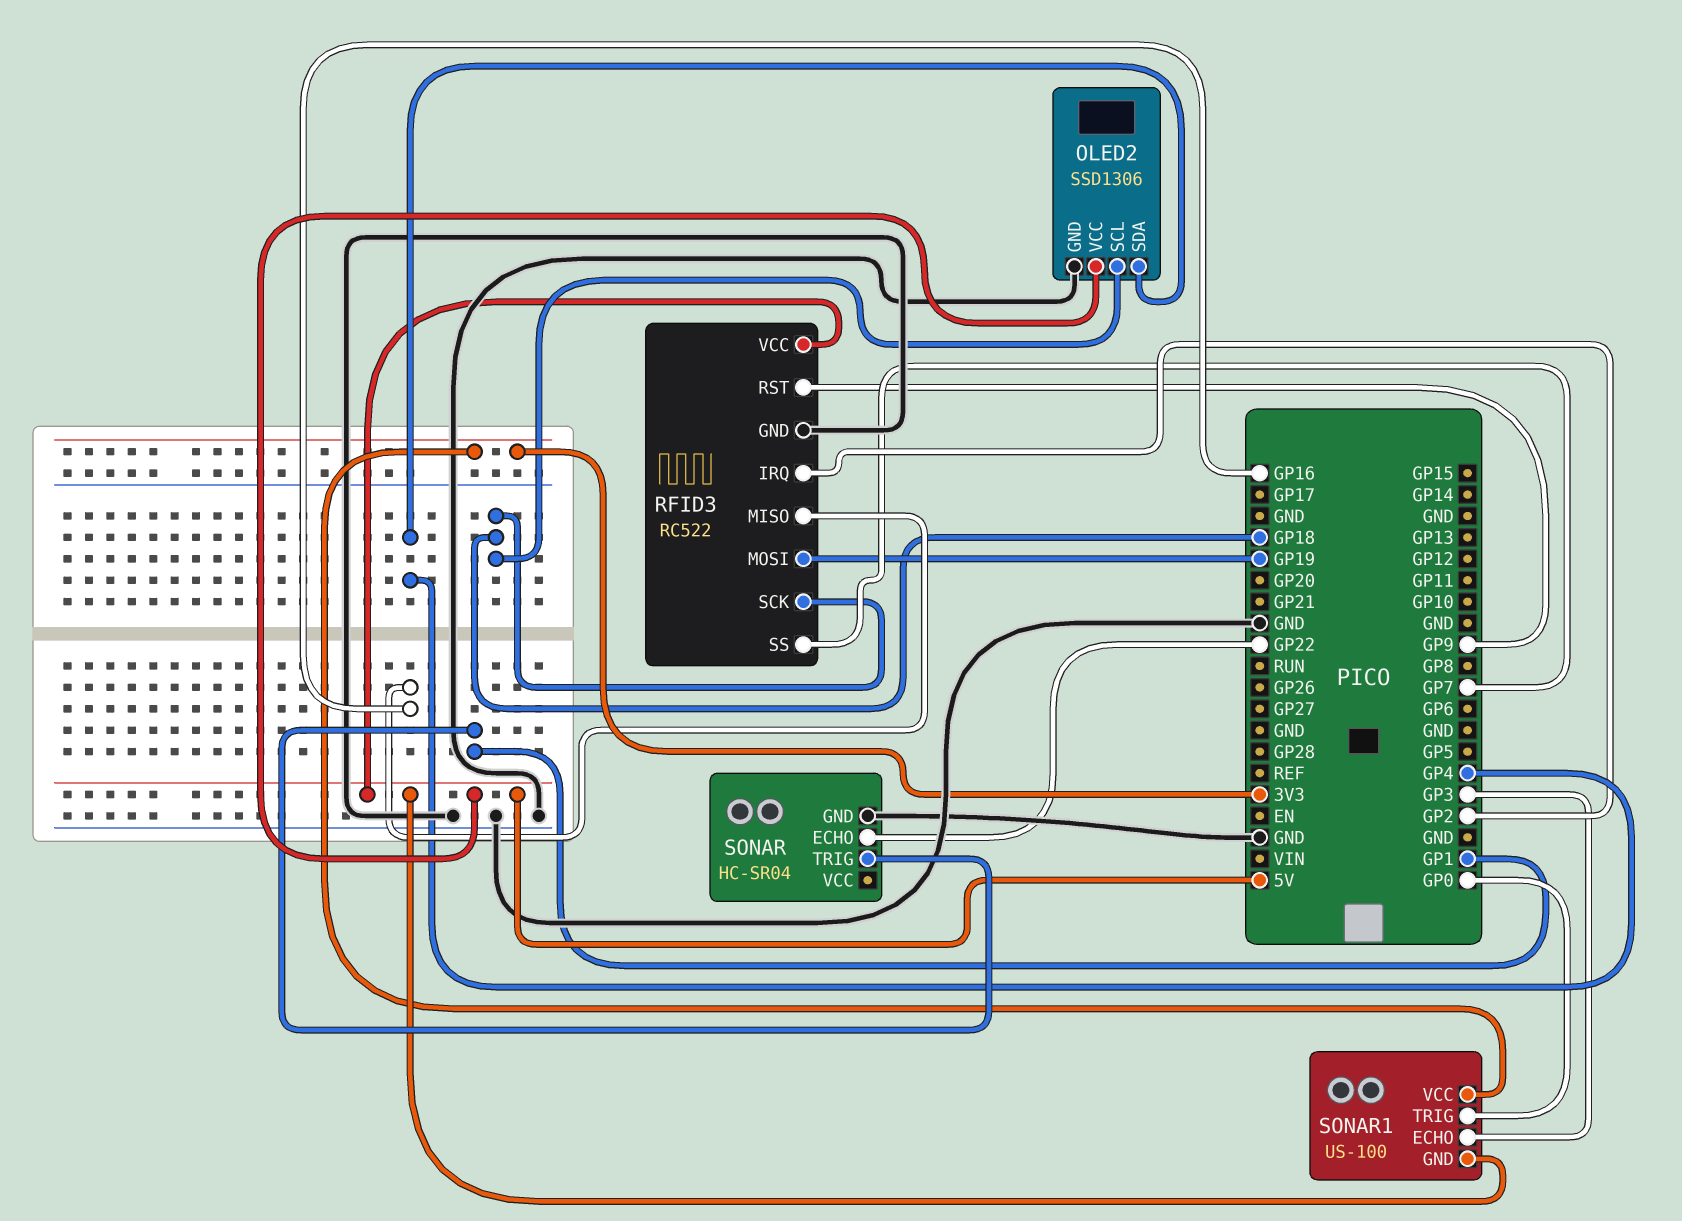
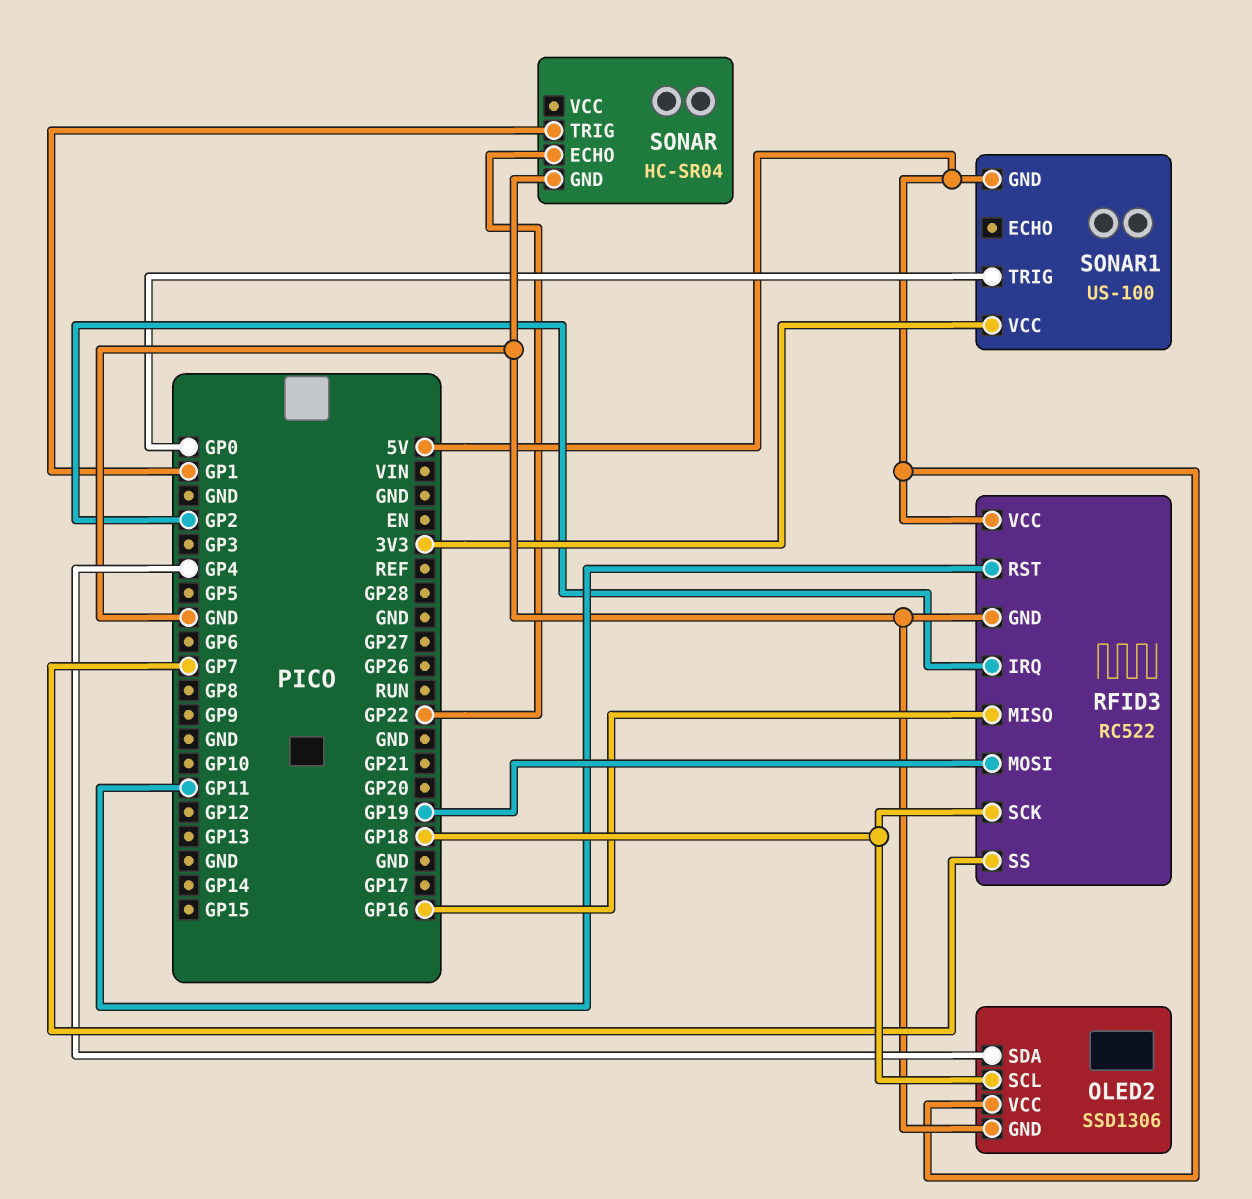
RFID3 pin RST: GP9 -> GP11
SONAR1 pin ECHO: GP3 -> none

